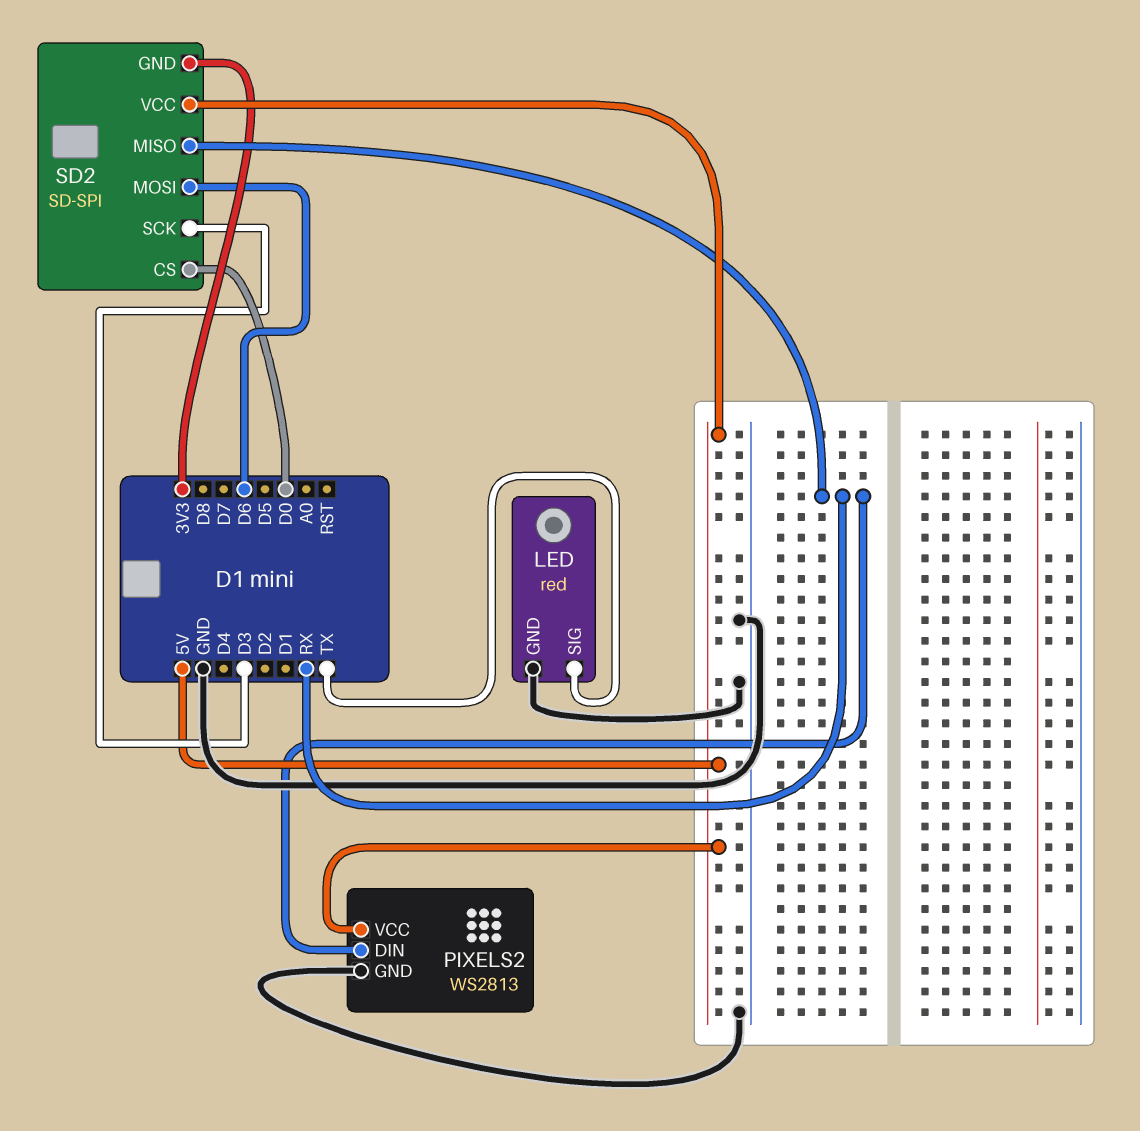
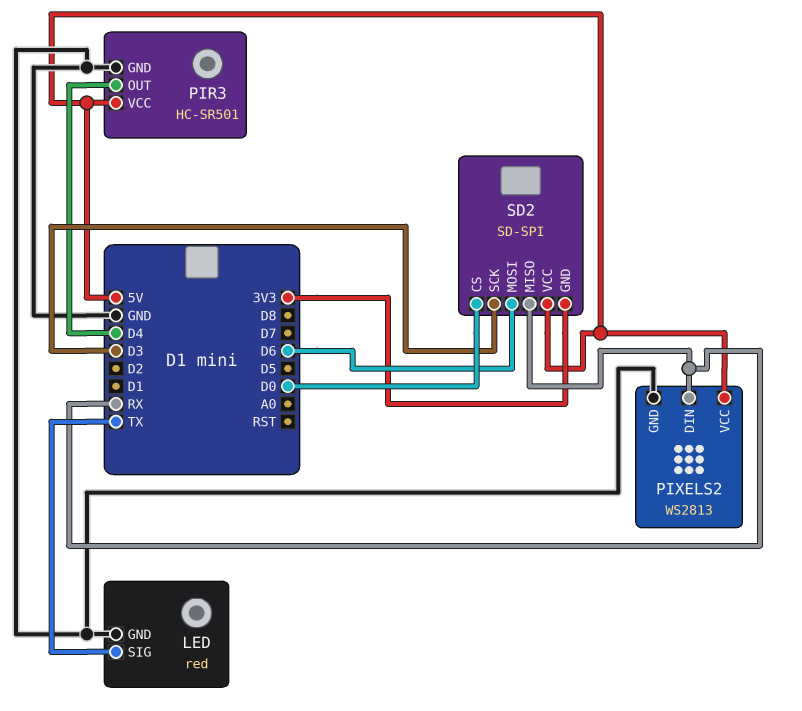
PIR3: none -> HC-SR501
PIR3 pin GND: none -> GND
PIR3 pin OUT: none -> D4
PIR3 pin VCC: none -> 5V

